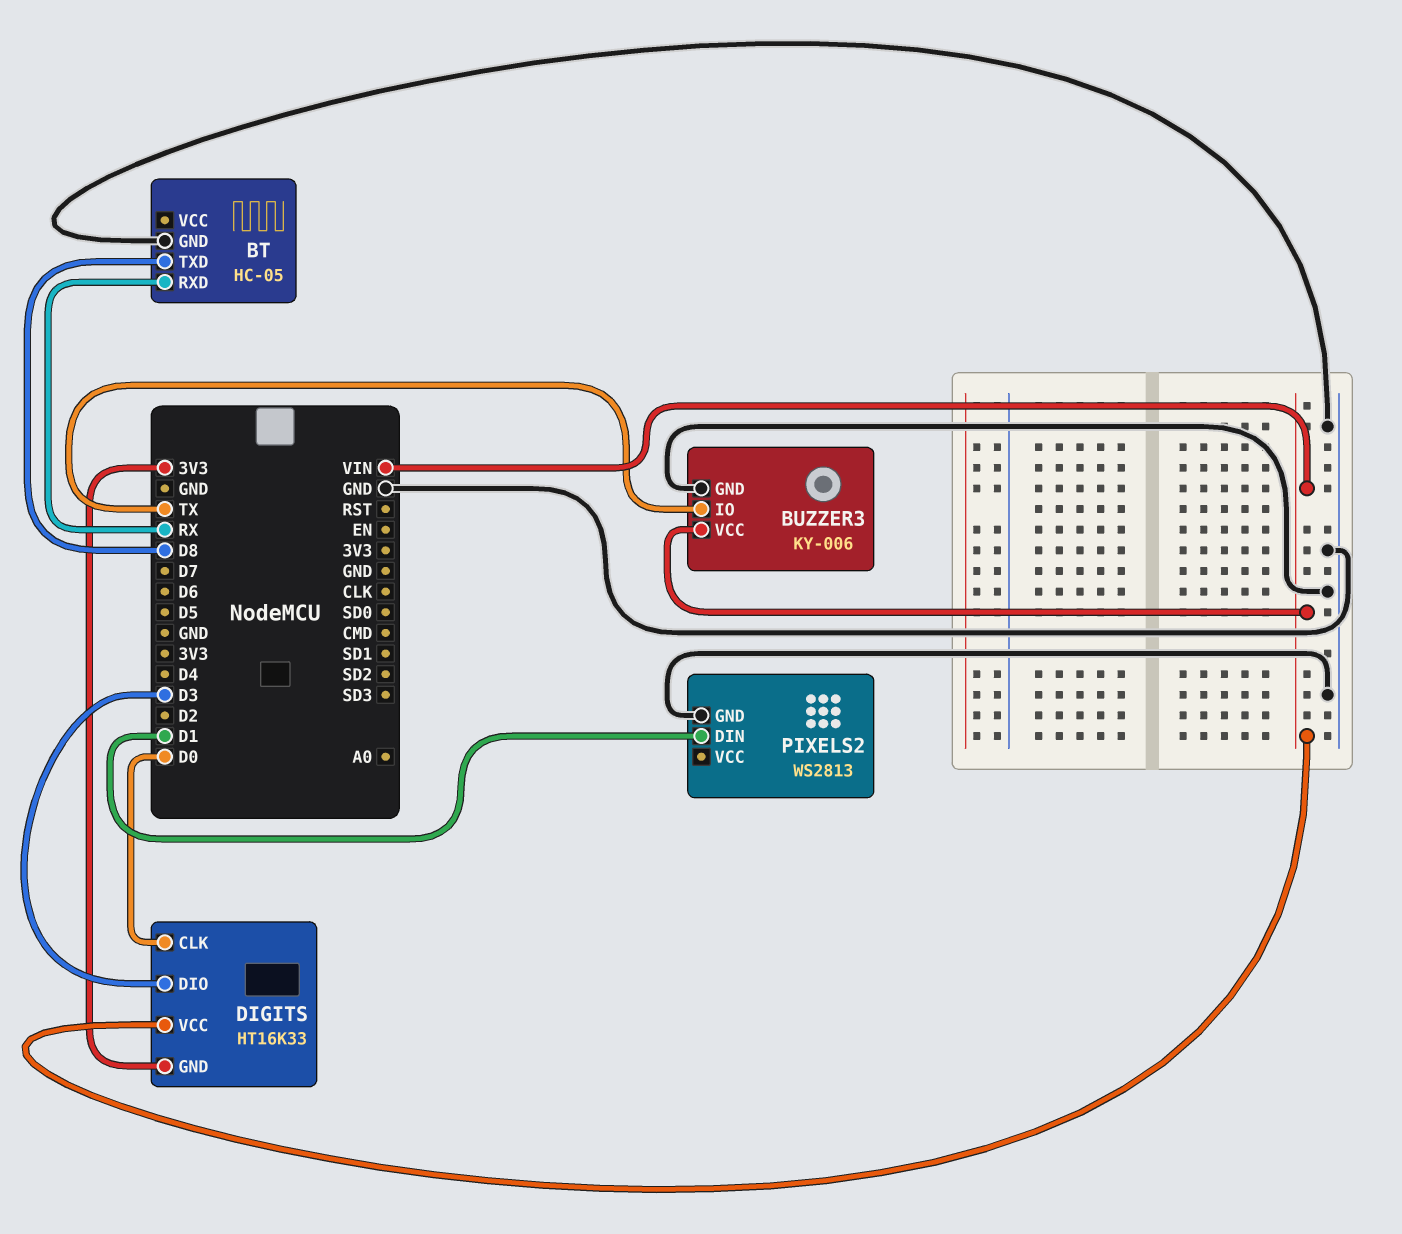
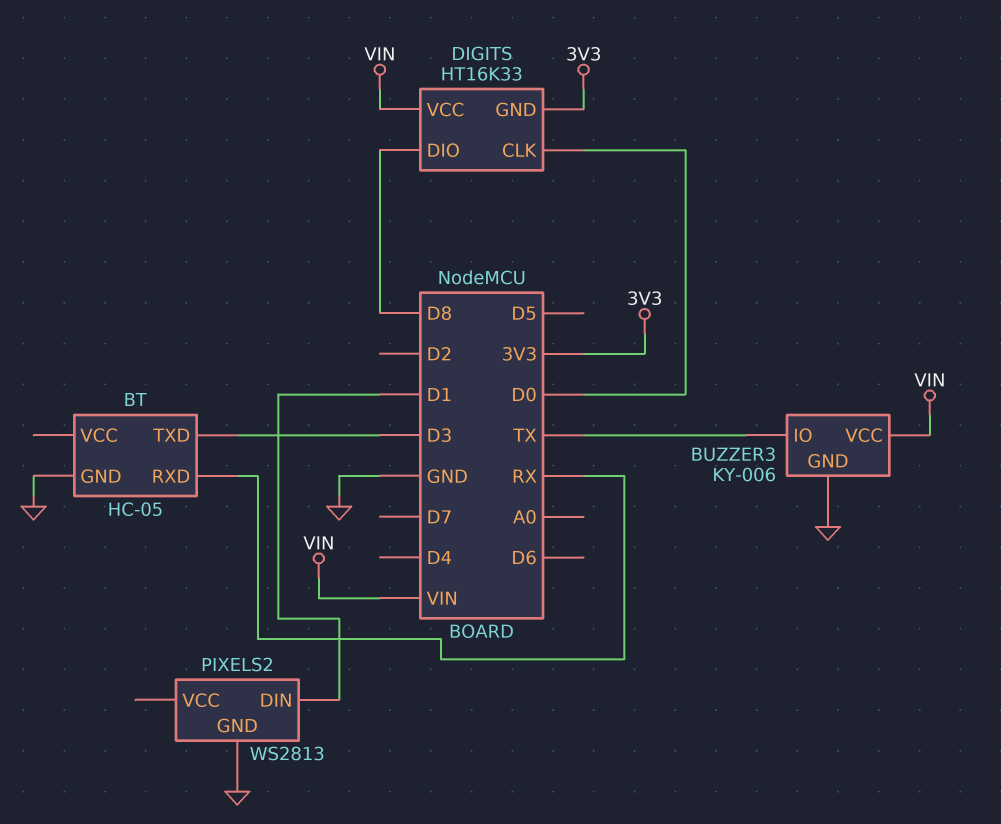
BT pin TXD: D8 -> D3
DIGITS pin DIO: D3 -> D8

